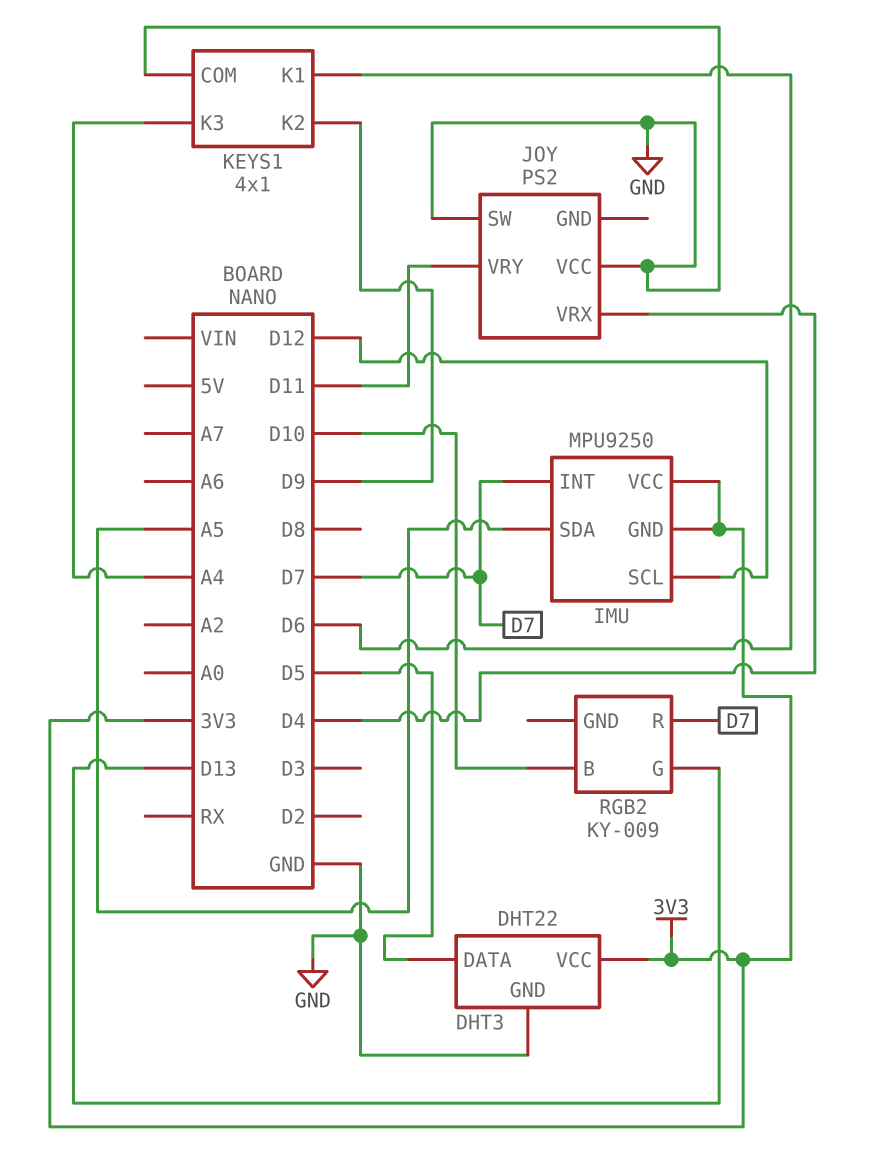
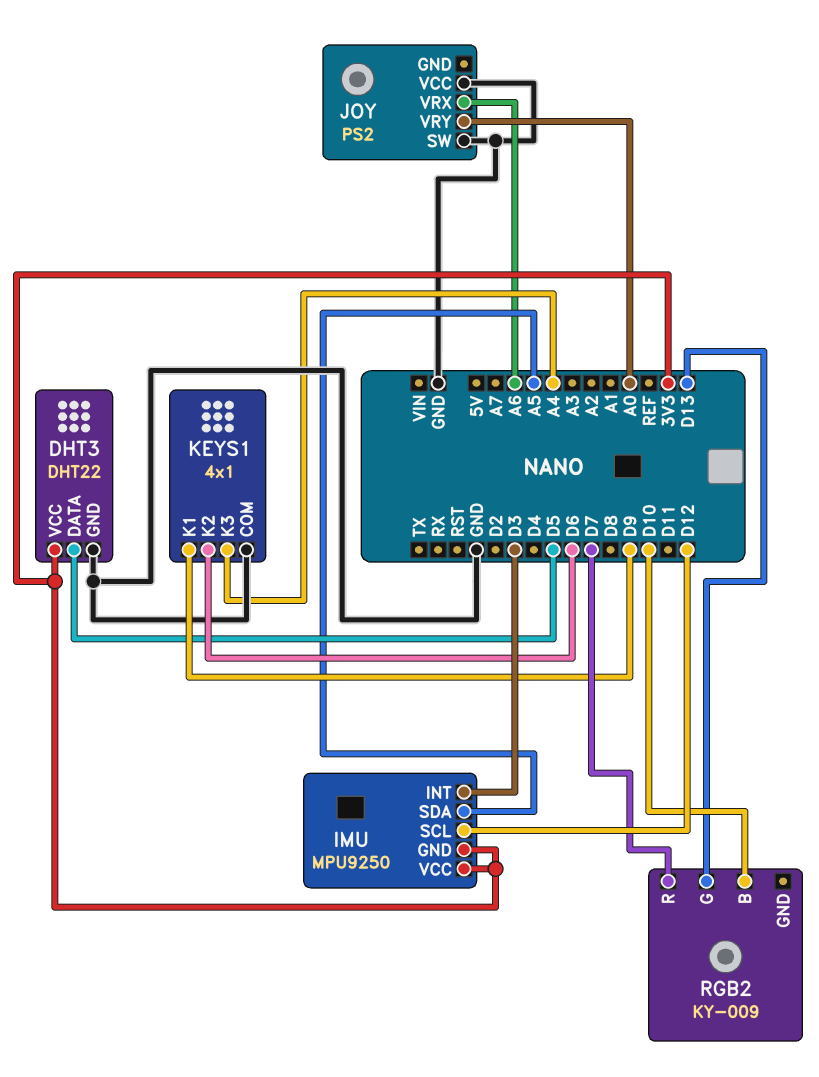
IMU pin INT: D7 -> D3
JOY pin VRX: D4 -> A6
JOY pin VRY: D11 -> A0
KEYS1 pin K1: D6 -> D9
KEYS1 pin K2: D9 -> D6

